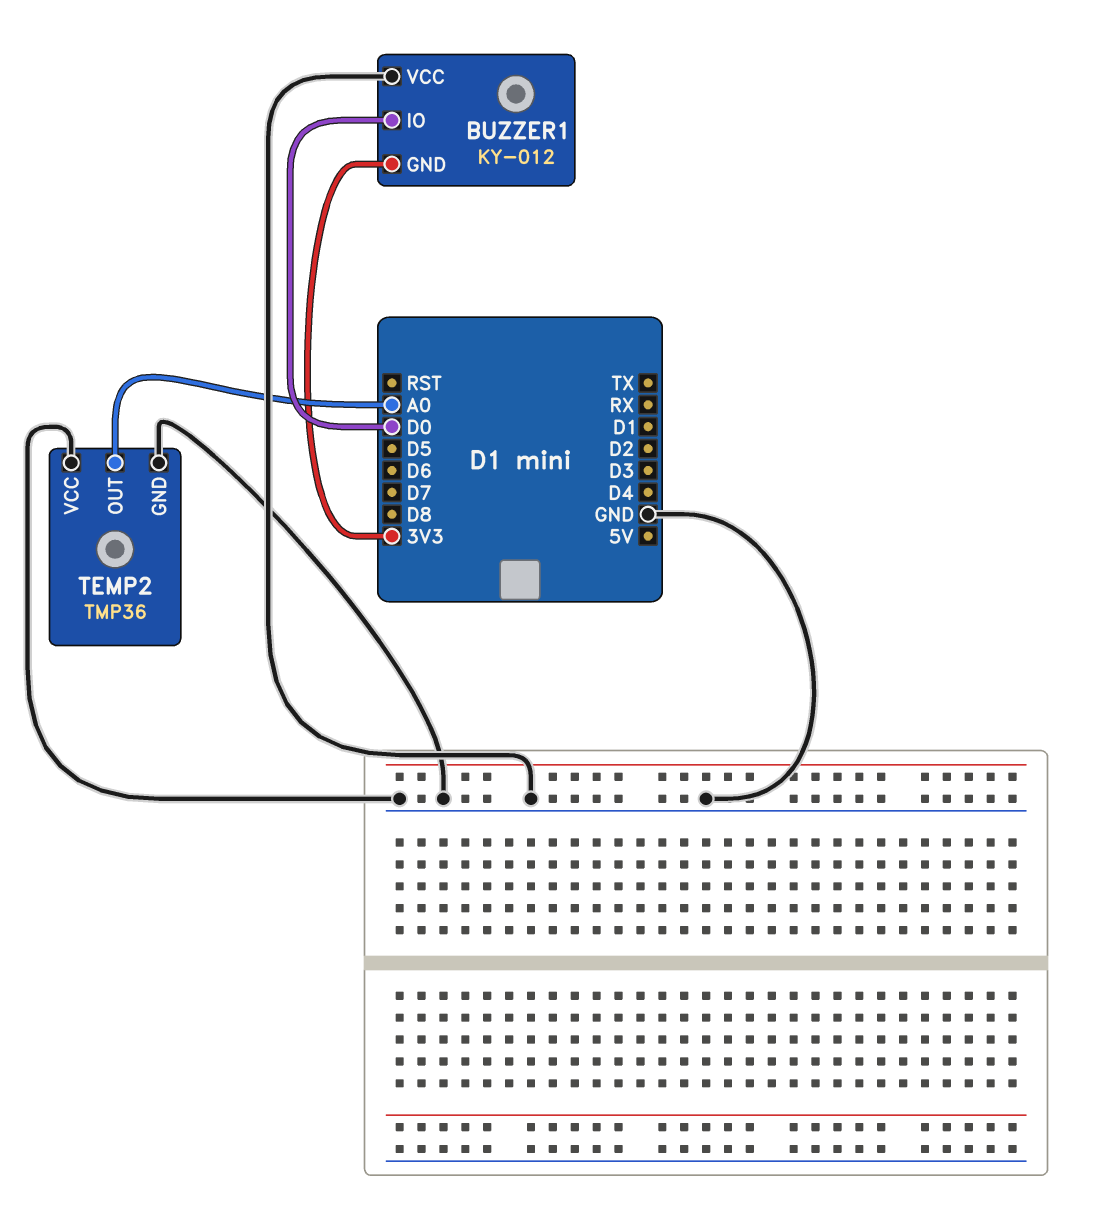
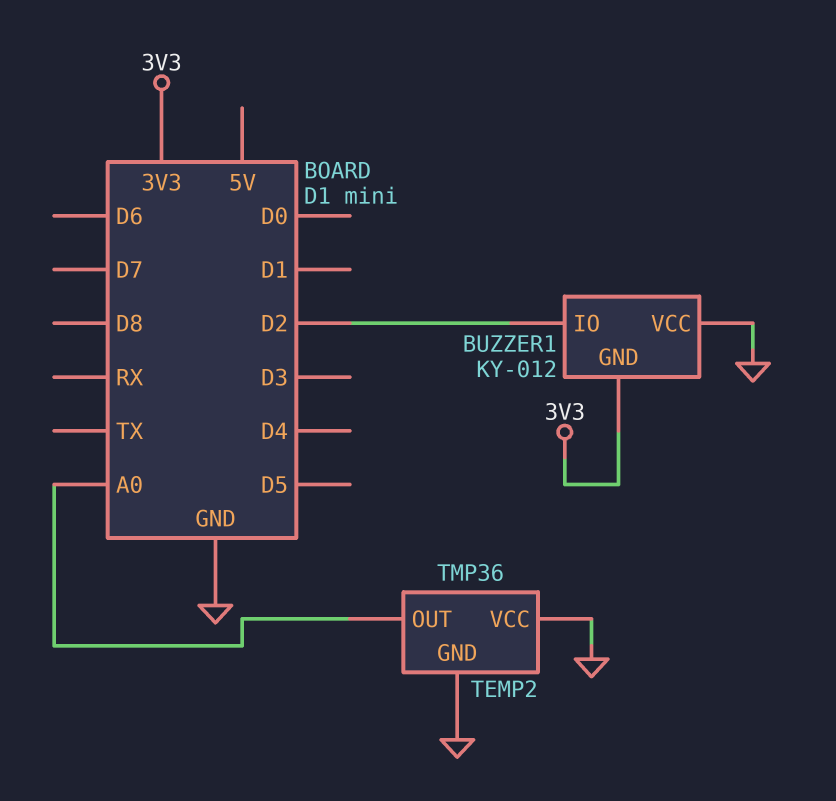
BUZZER1 pin IO: D0 -> D2

